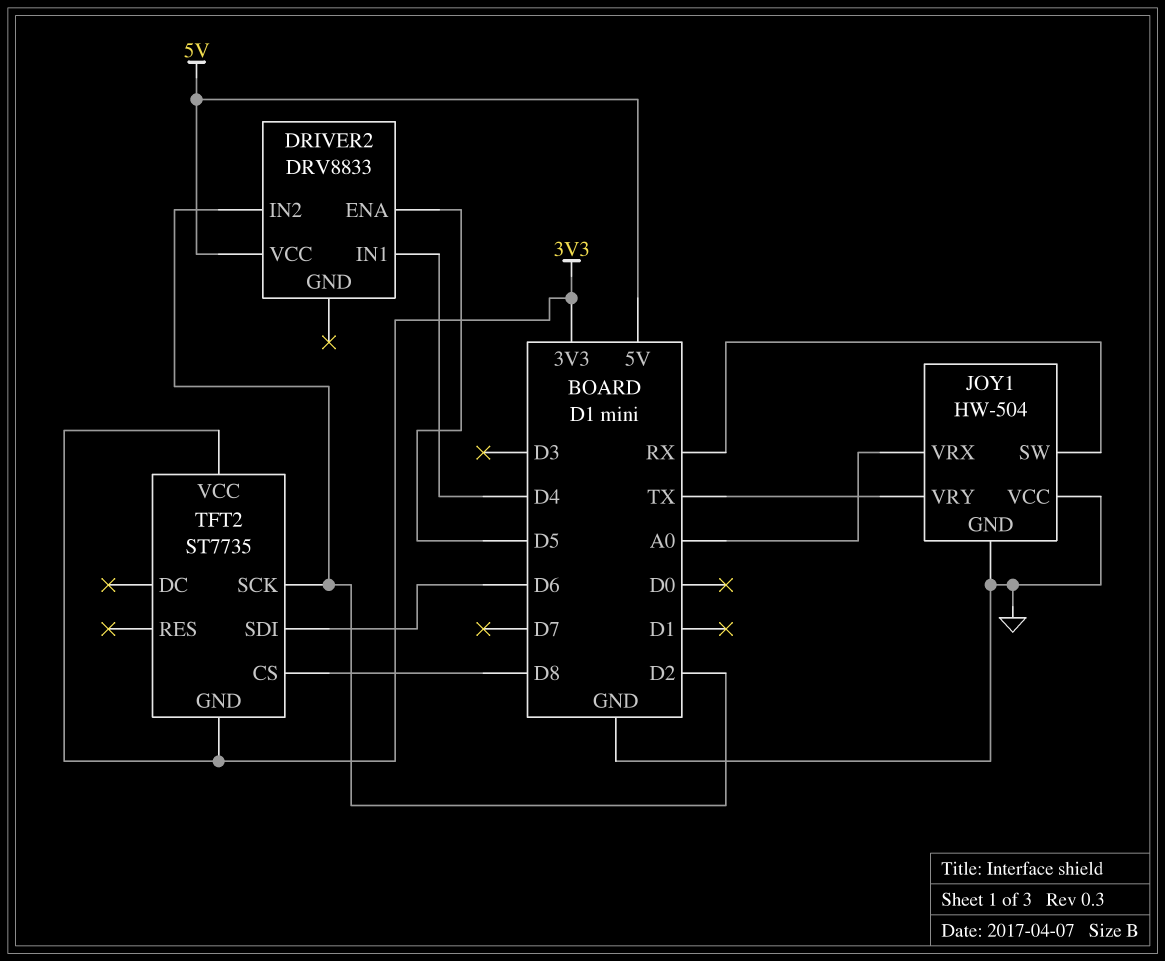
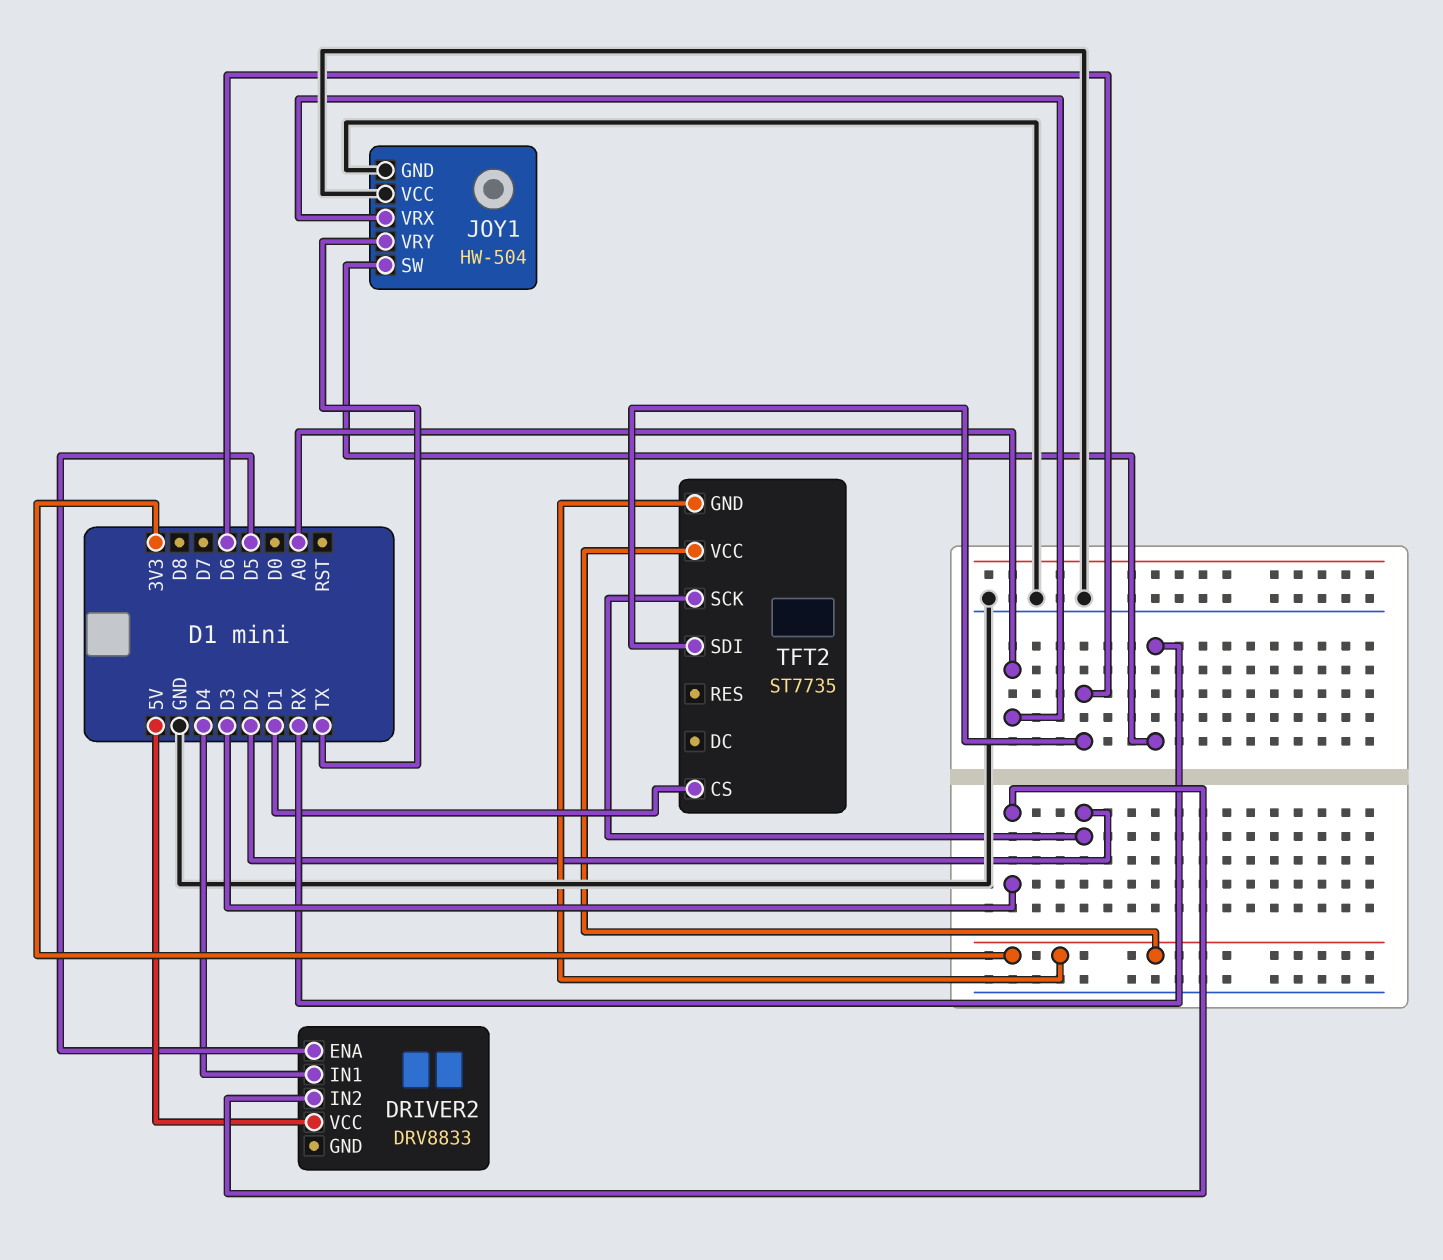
DRIVER2 pin IN2: D2 -> D3
TFT2 pin CS: D8 -> D1

